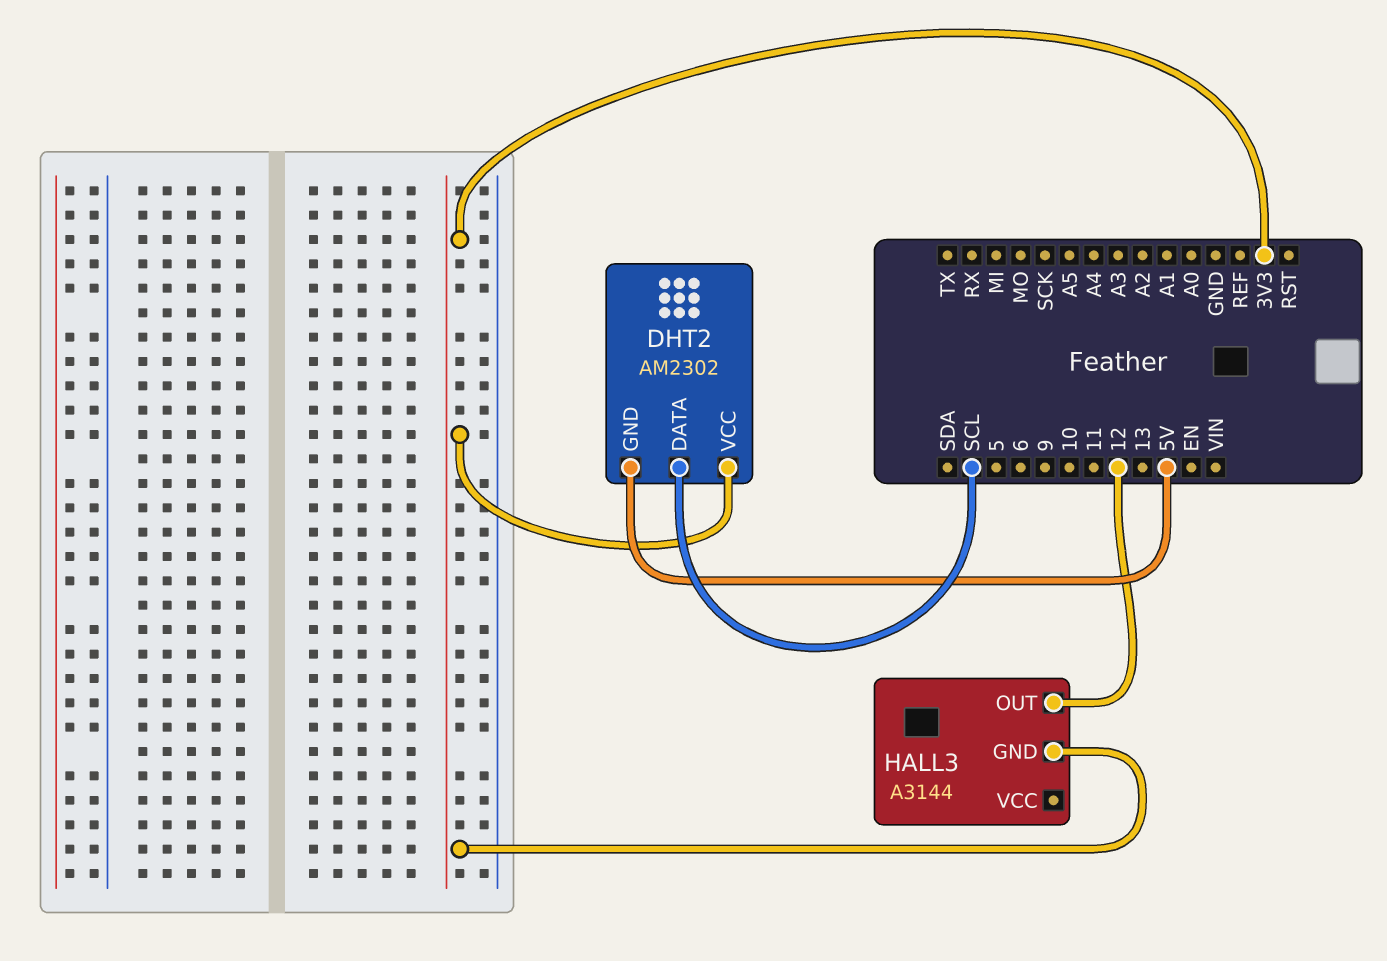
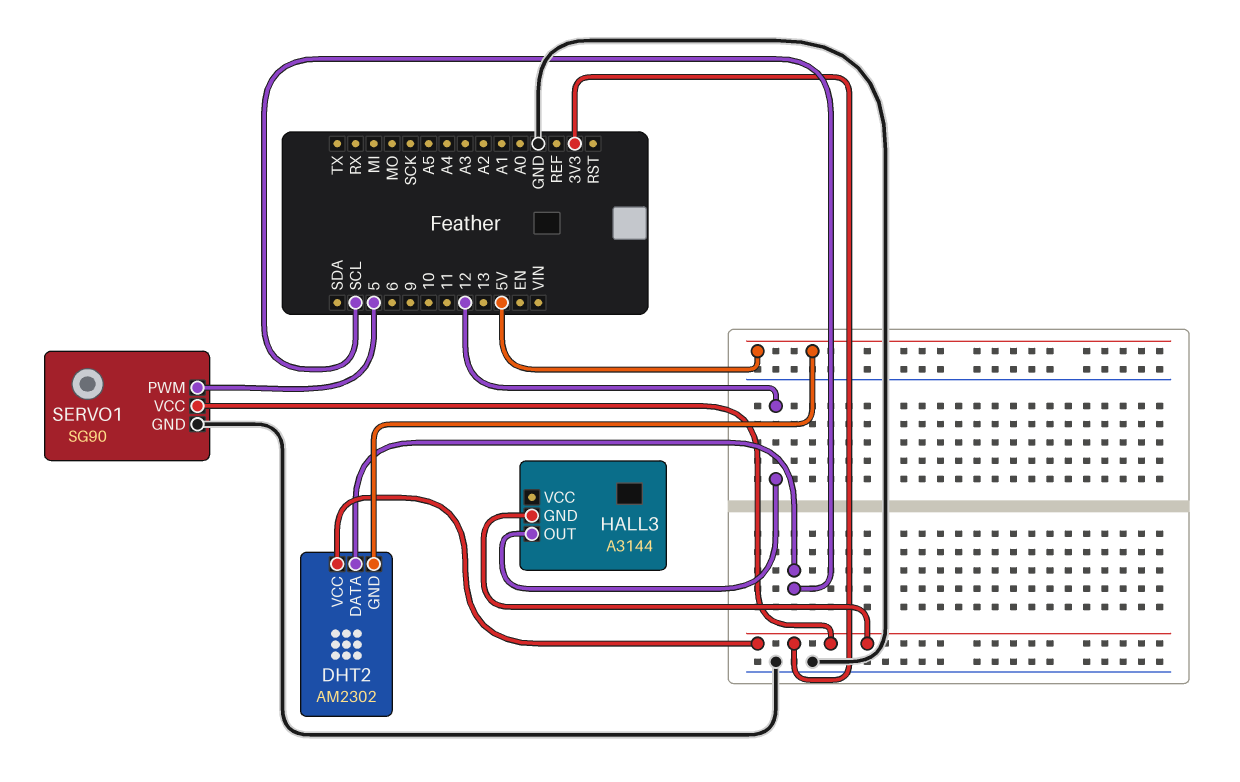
SERVO1: none -> SG90
SERVO1 pin GND: none -> GND
SERVO1 pin PWM: none -> 5
SERVO1 pin VCC: none -> 3V3

